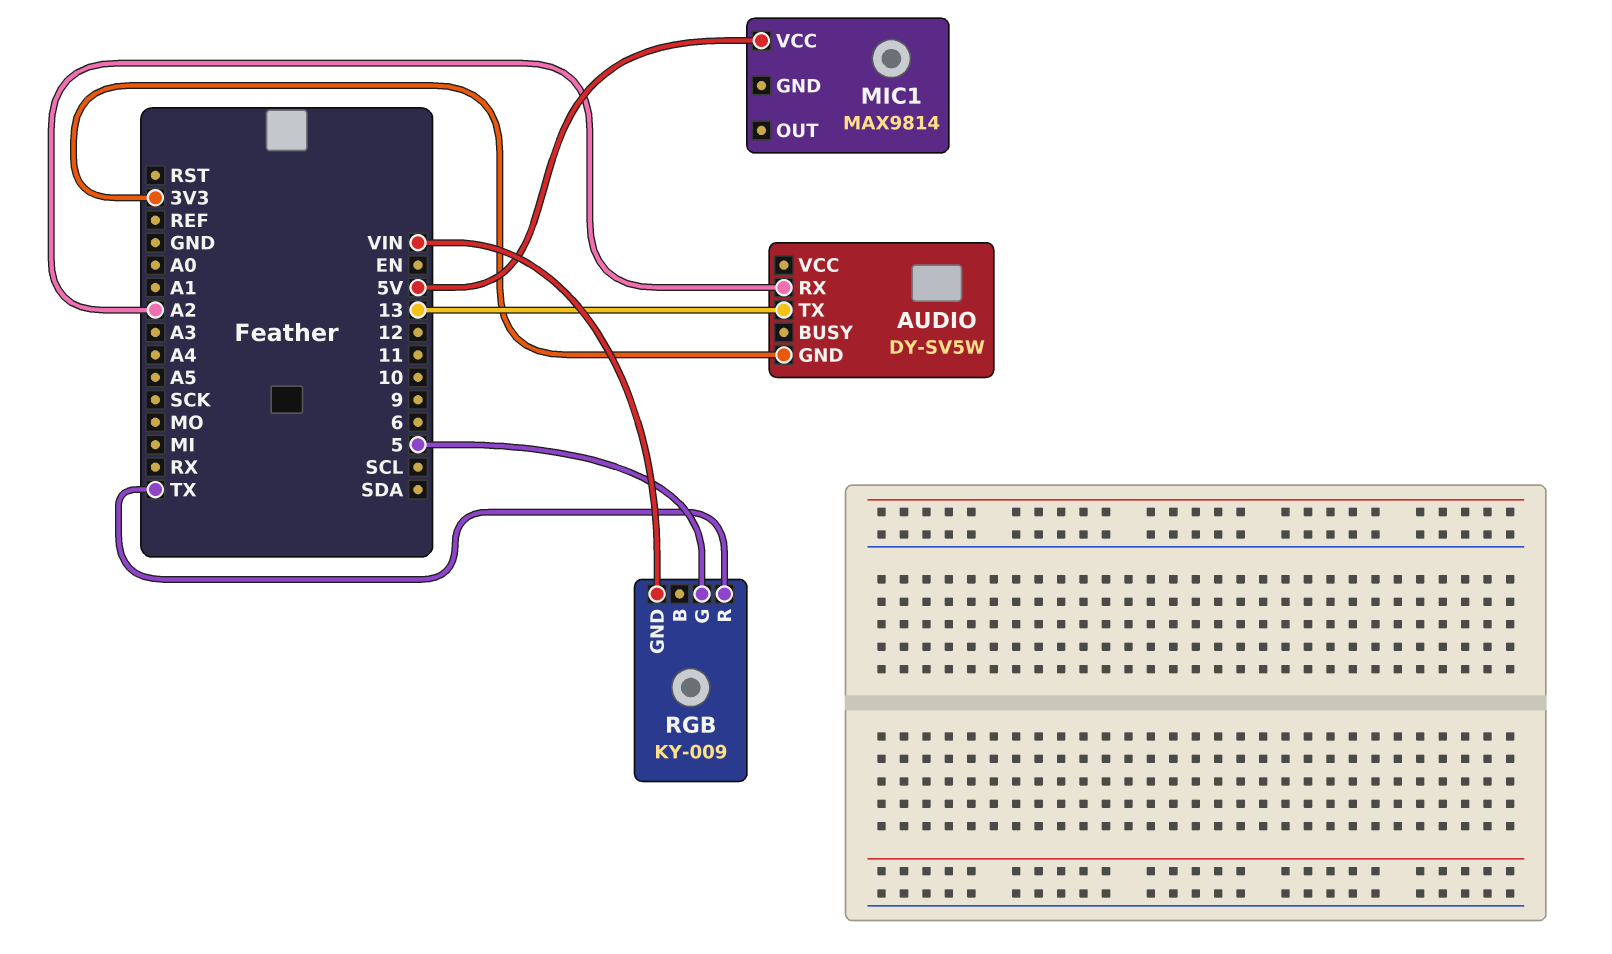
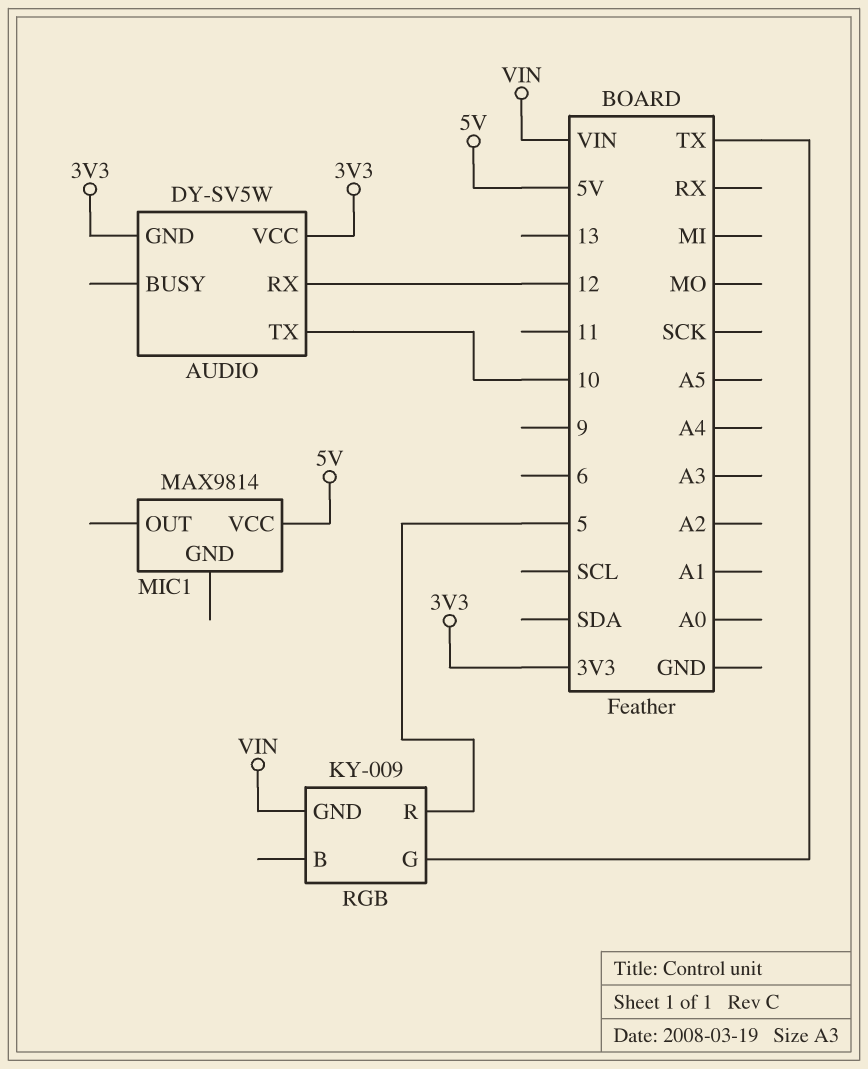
AUDIO pin RX: A2 -> 12
AUDIO pin TX: 13 -> 10
AUDIO pin VCC: none -> 3V3
RGB pin G: 5 -> TX
RGB pin R: TX -> 5

